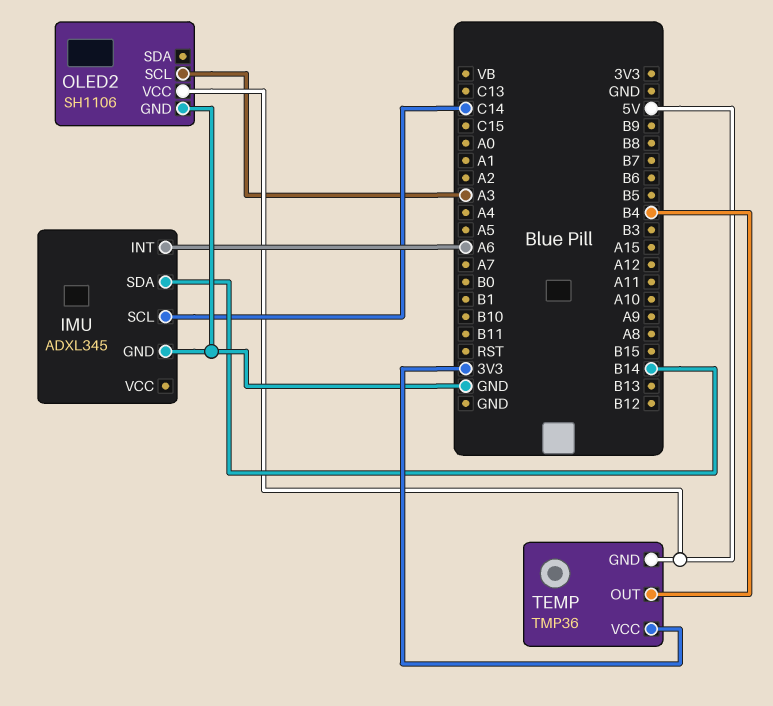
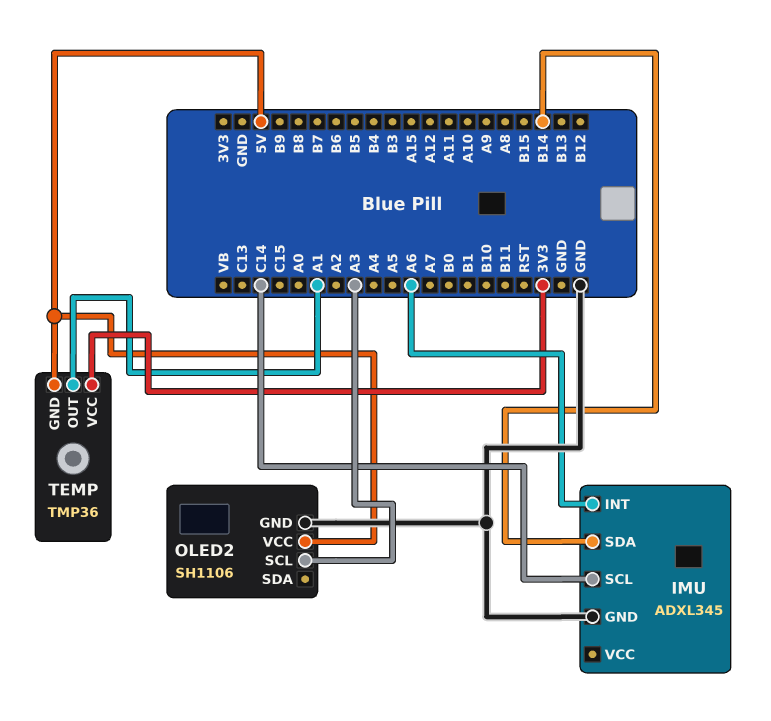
TEMP pin OUT: B4 -> A1

